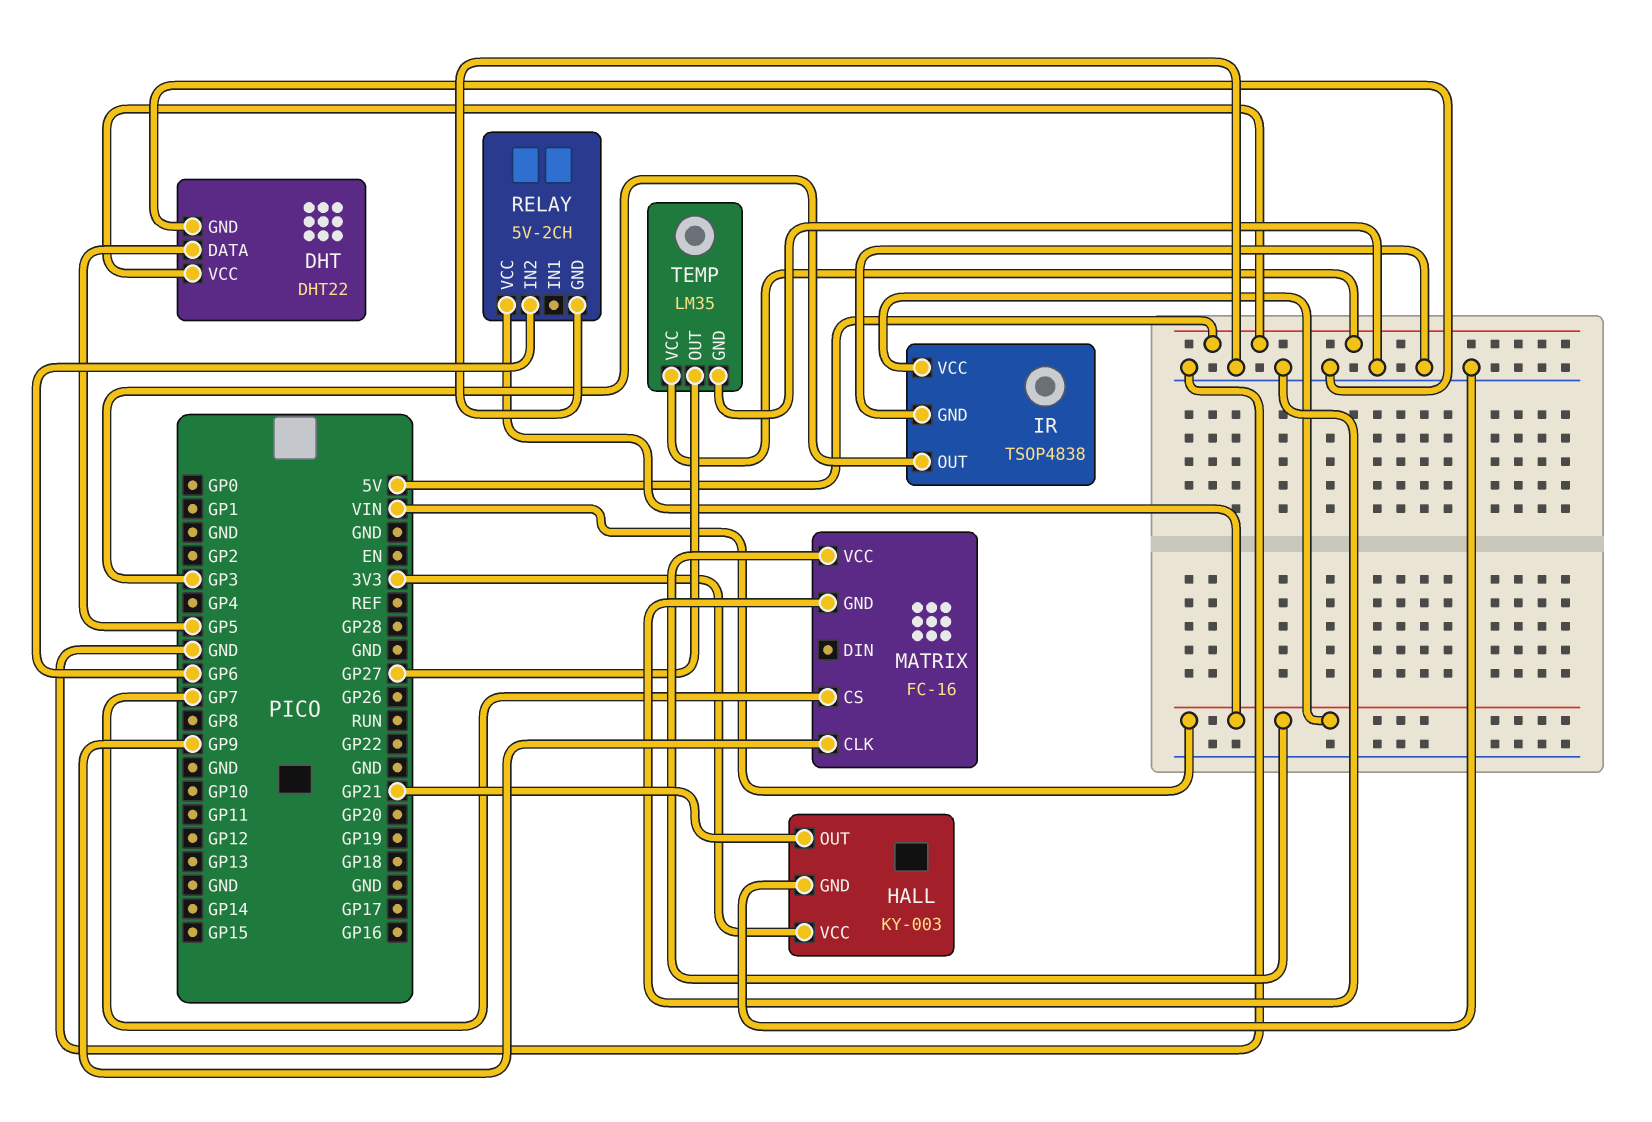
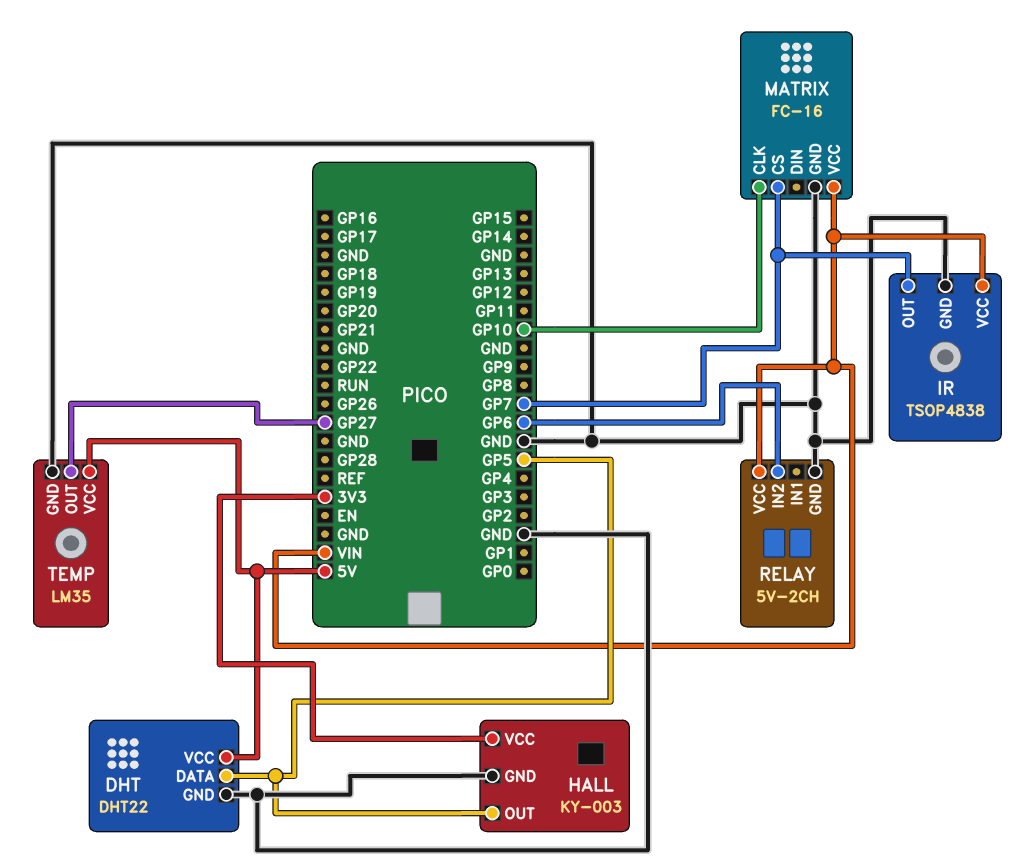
HALL pin OUT: GP21 -> GP5
IR pin OUT: GP3 -> GP7
MATRIX pin CLK: GP9 -> GP10

